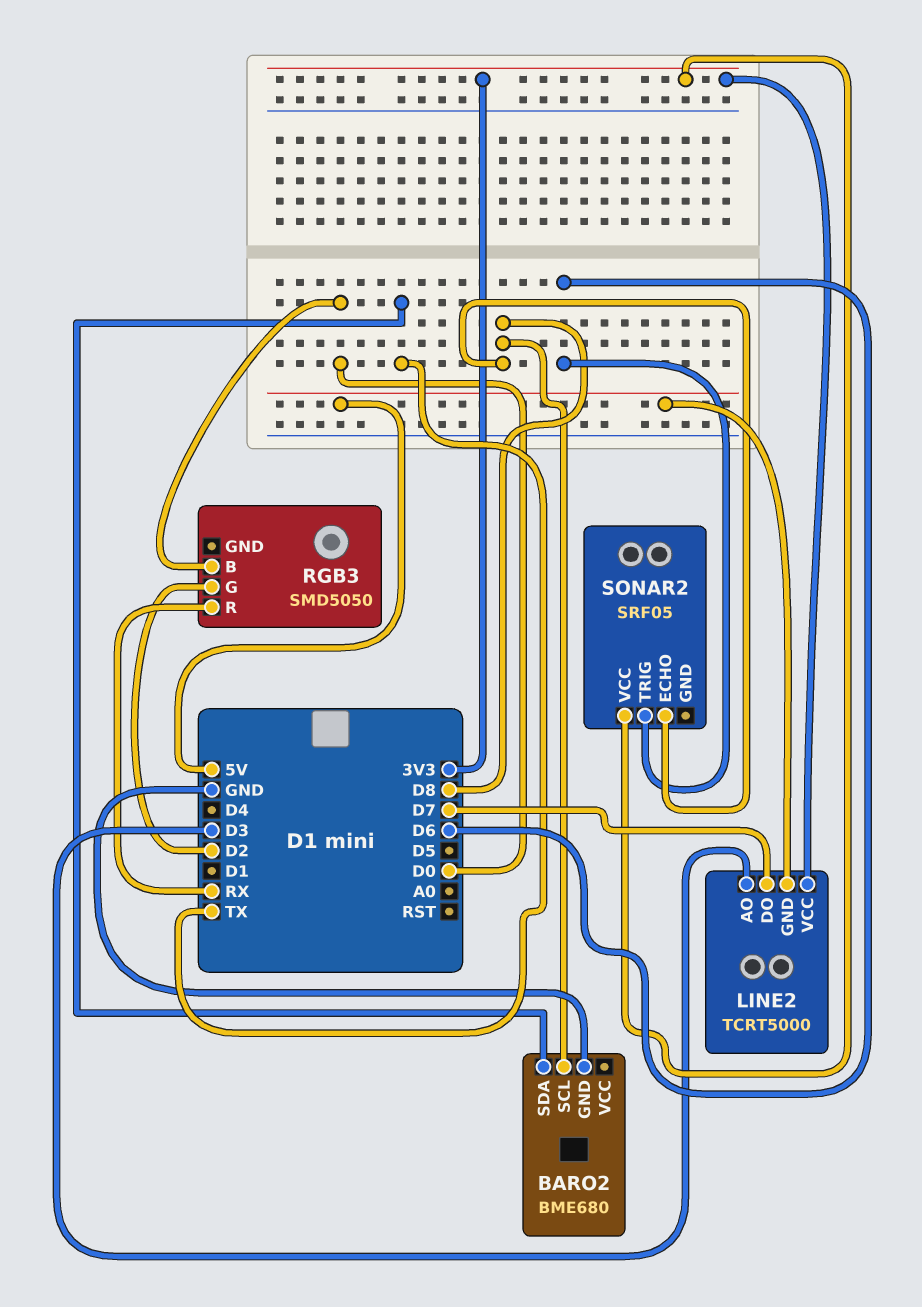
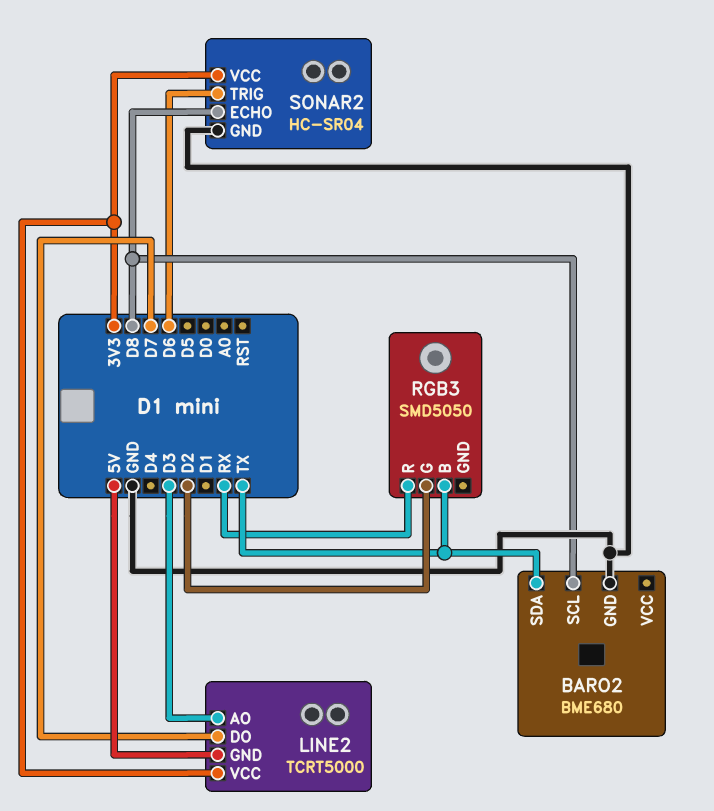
RGB3 pin B: D0 -> TX
SONAR2: SRF05 -> HC-SR04
SONAR2 pin GND: none -> GND

